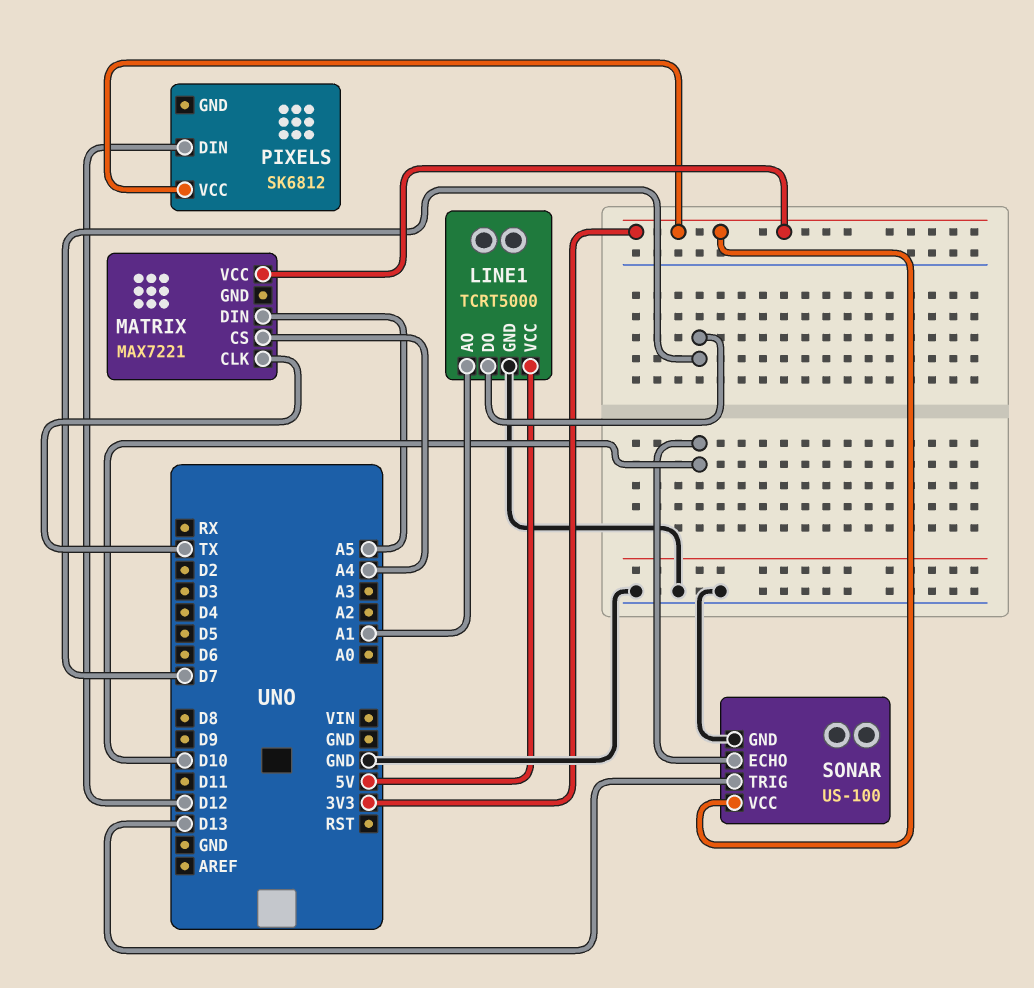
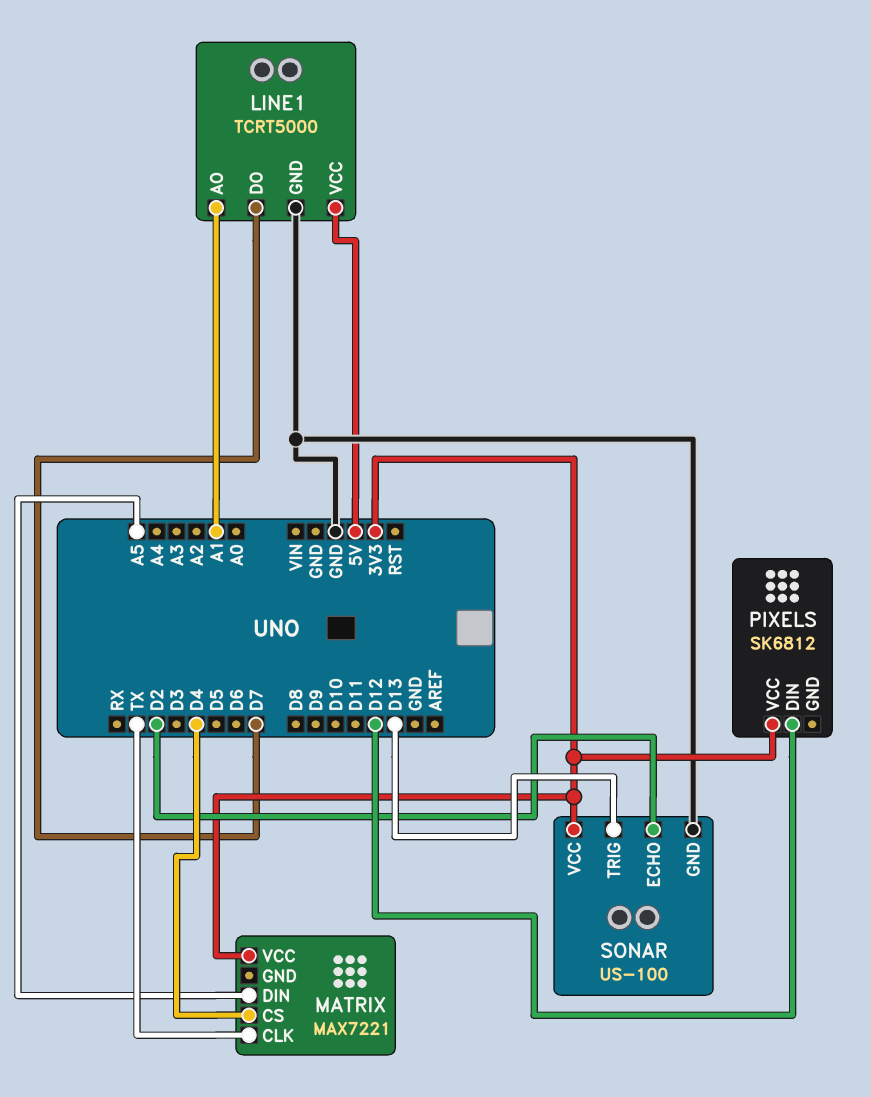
MATRIX pin CS: A4 -> D4
SONAR pin ECHO: D10 -> D2

